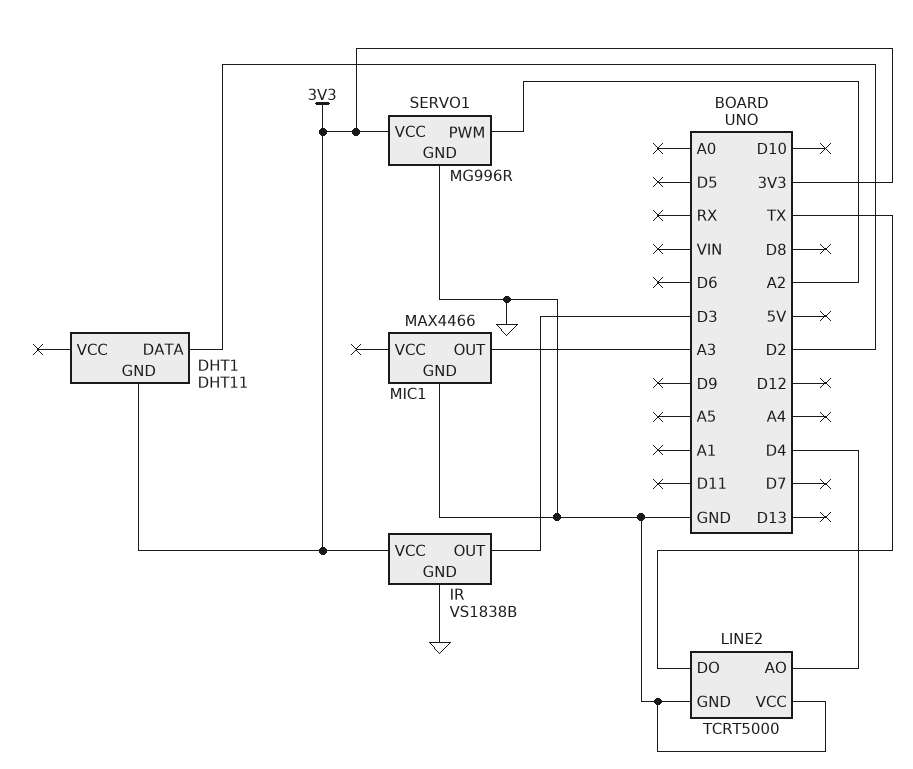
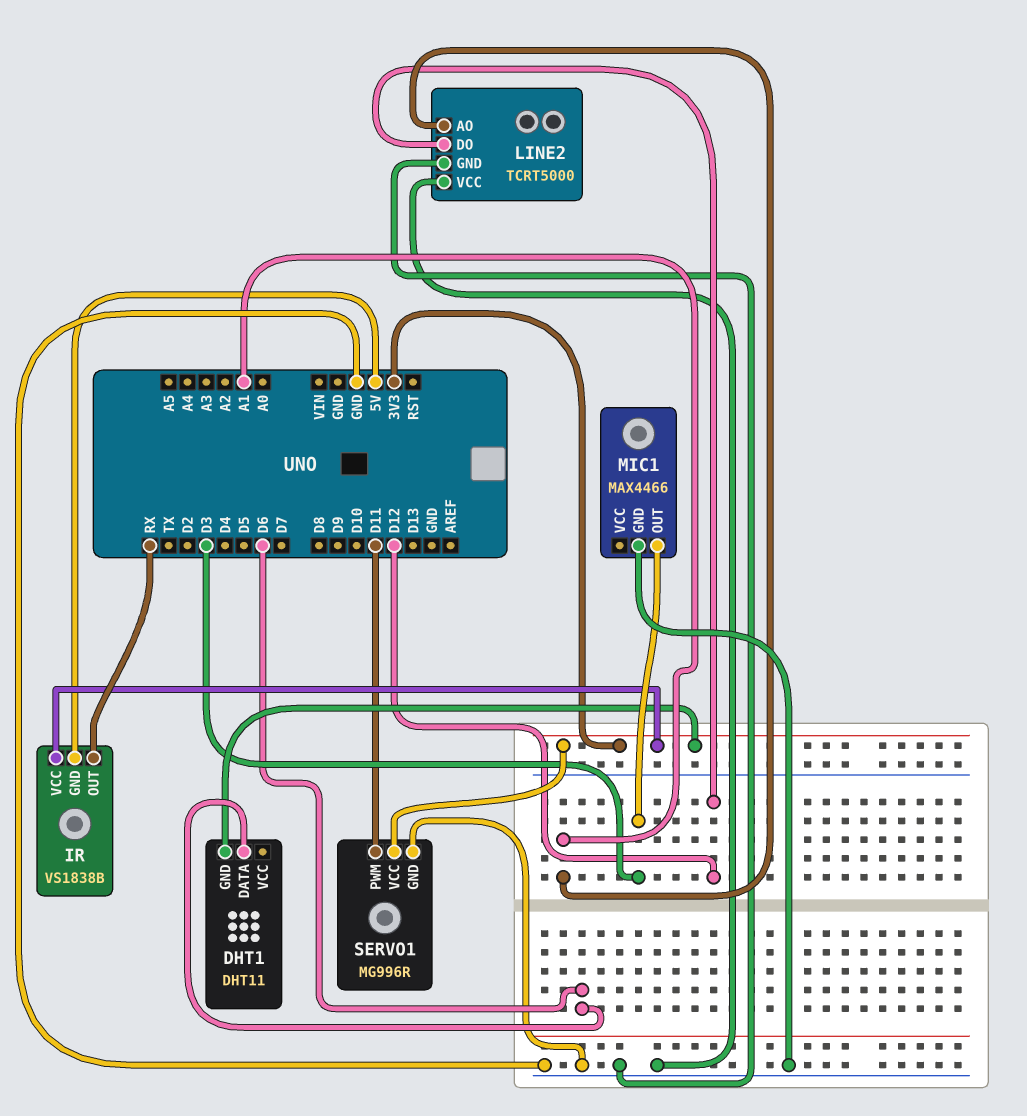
DHT1 pin DATA: D2 -> D6
IR pin GND: GND -> 5V
IR pin OUT: D3 -> RX
LINE2 pin AO: D4 -> A1
LINE2 pin DO: TX -> D12
MIC1 pin OUT: A3 -> D3
SERVO1 pin PWM: A2 -> D11

